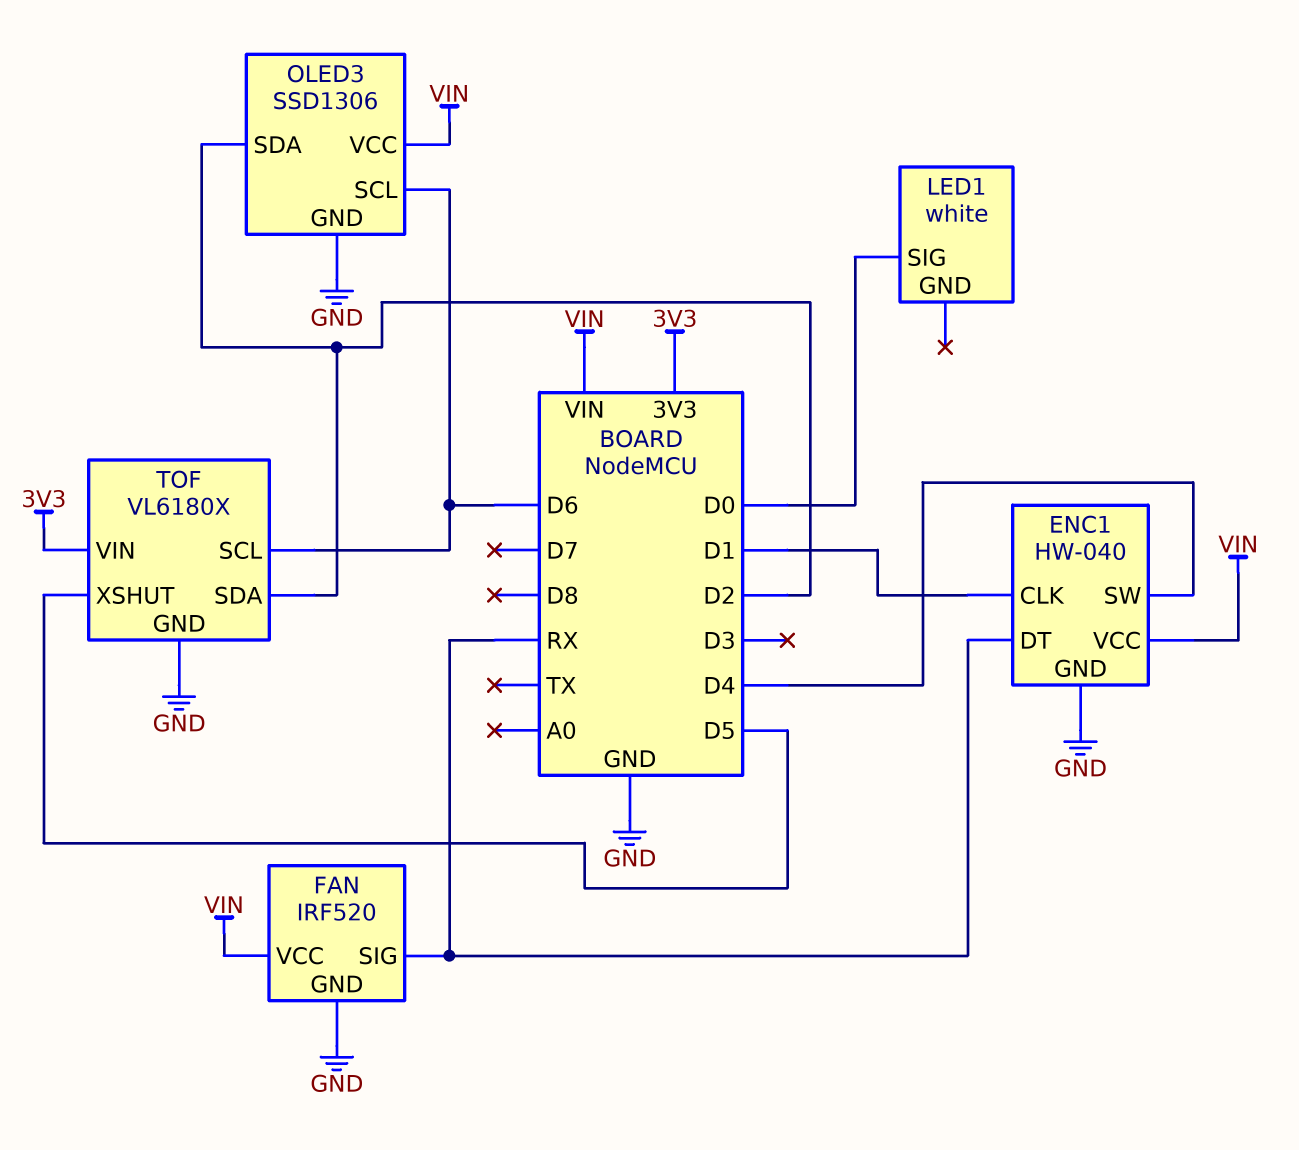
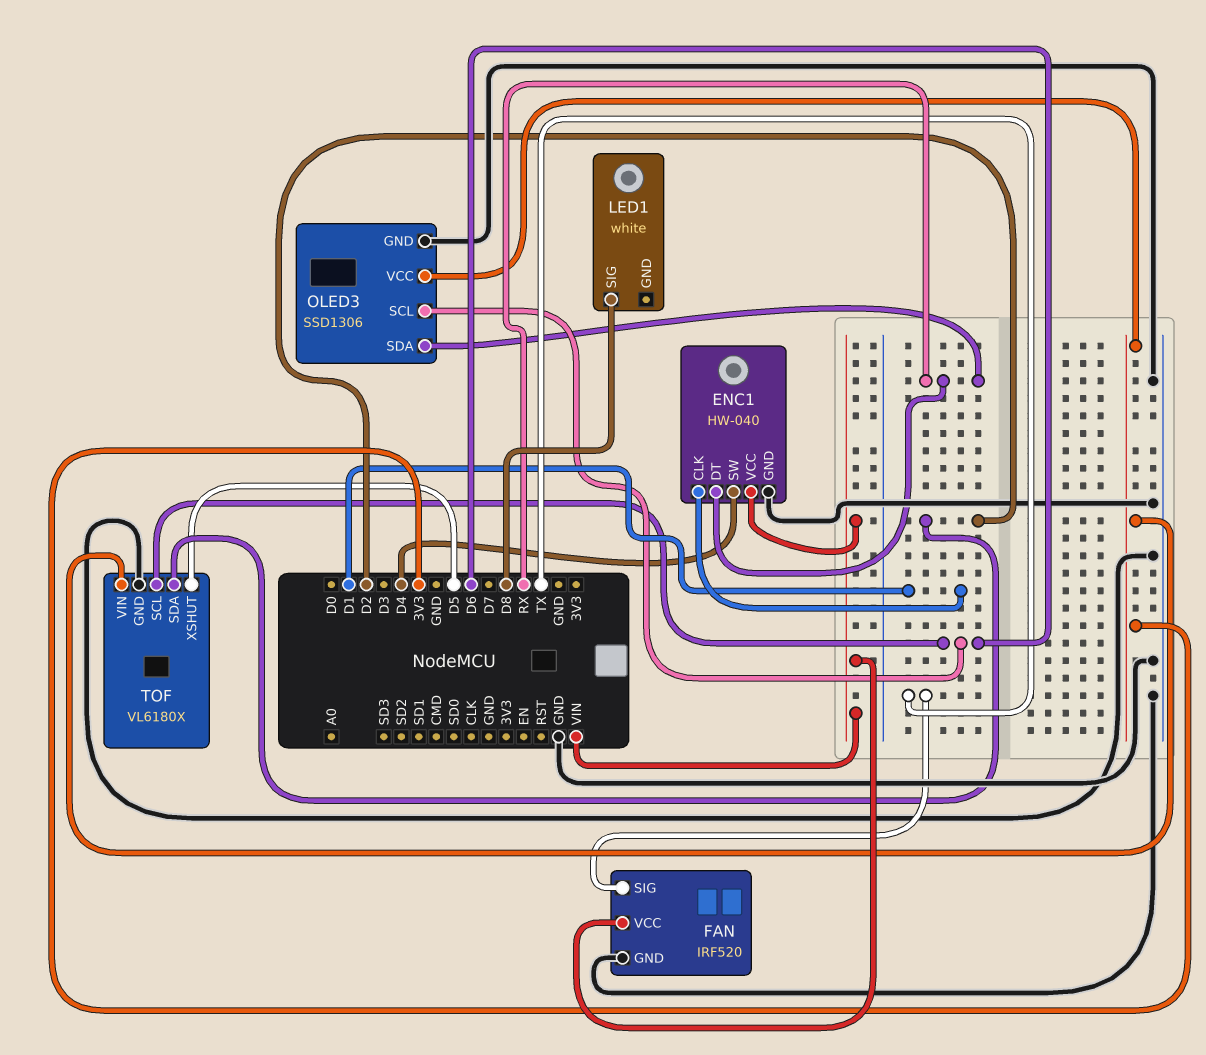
FAN pin SIG: RX -> TX
LED1 pin SIG: D0 -> D8
OLED3 pin SDA: D2 -> RX
OLED3 pin VCC: VIN -> 3V3

